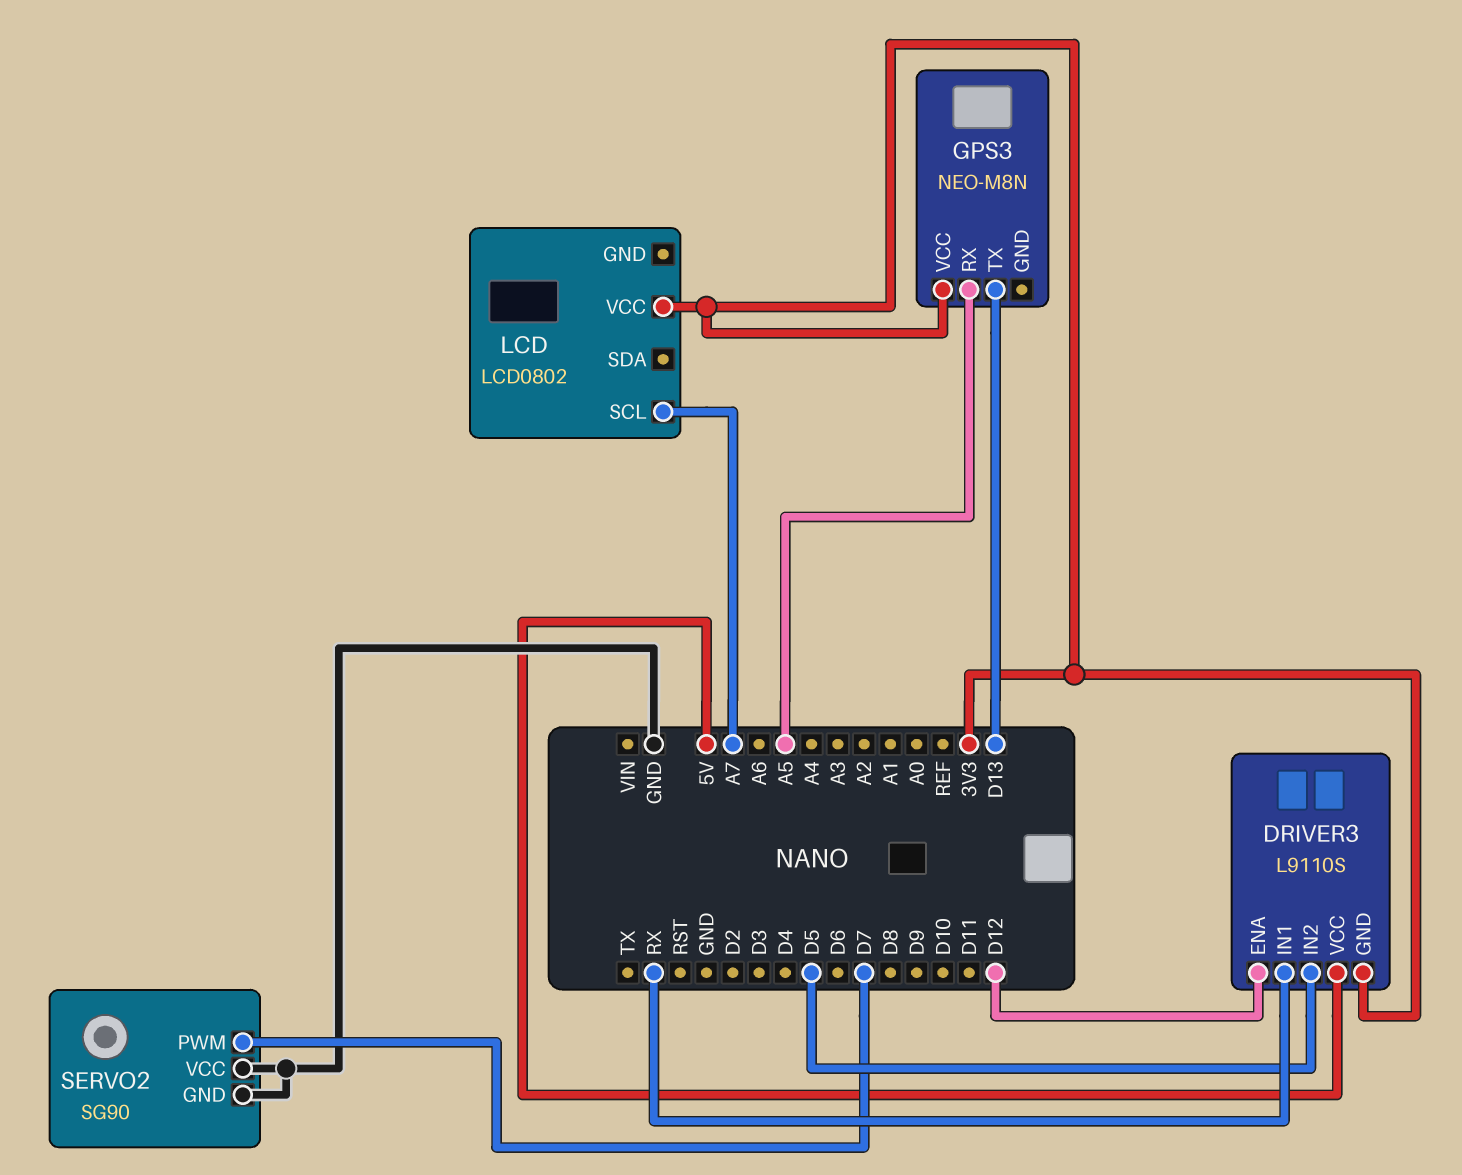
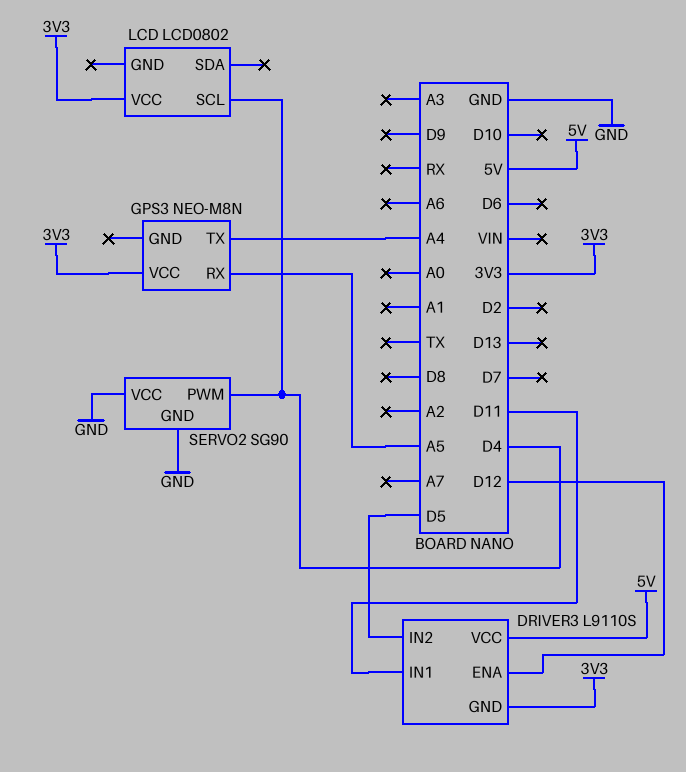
DRIVER3 pin IN1: RX -> D11
GPS3 pin TX: D13 -> A4
LCD pin SCL: A7 -> D4
SERVO2 pin PWM: D7 -> D4

